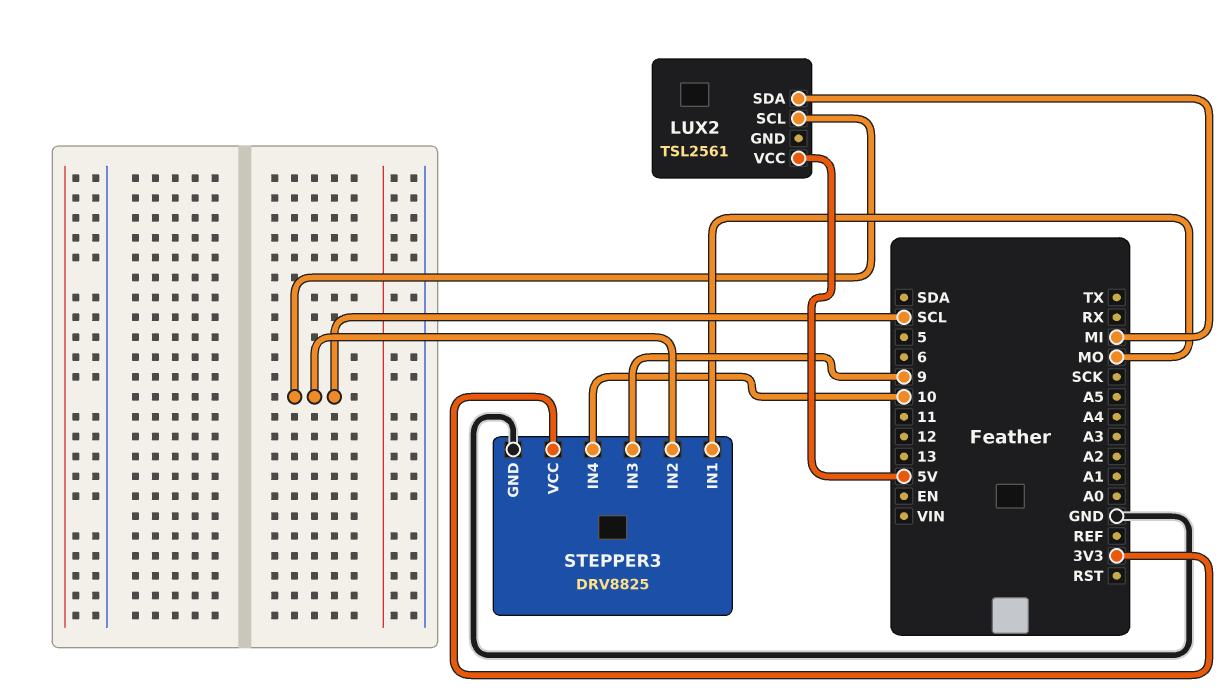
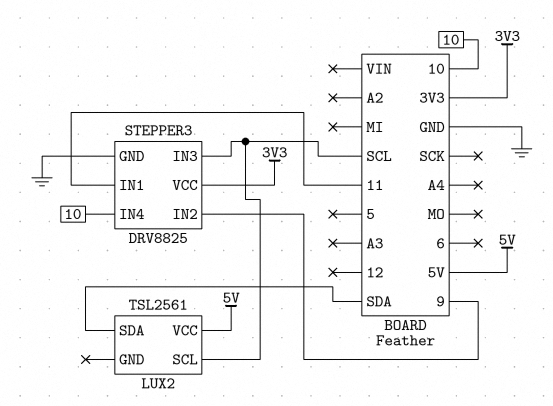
LUX2 pin SDA: MI -> SDA
STEPPER3 pin IN1: MO -> 11
STEPPER3 pin IN2: SCL -> 9
STEPPER3 pin IN3: 9 -> SCL

